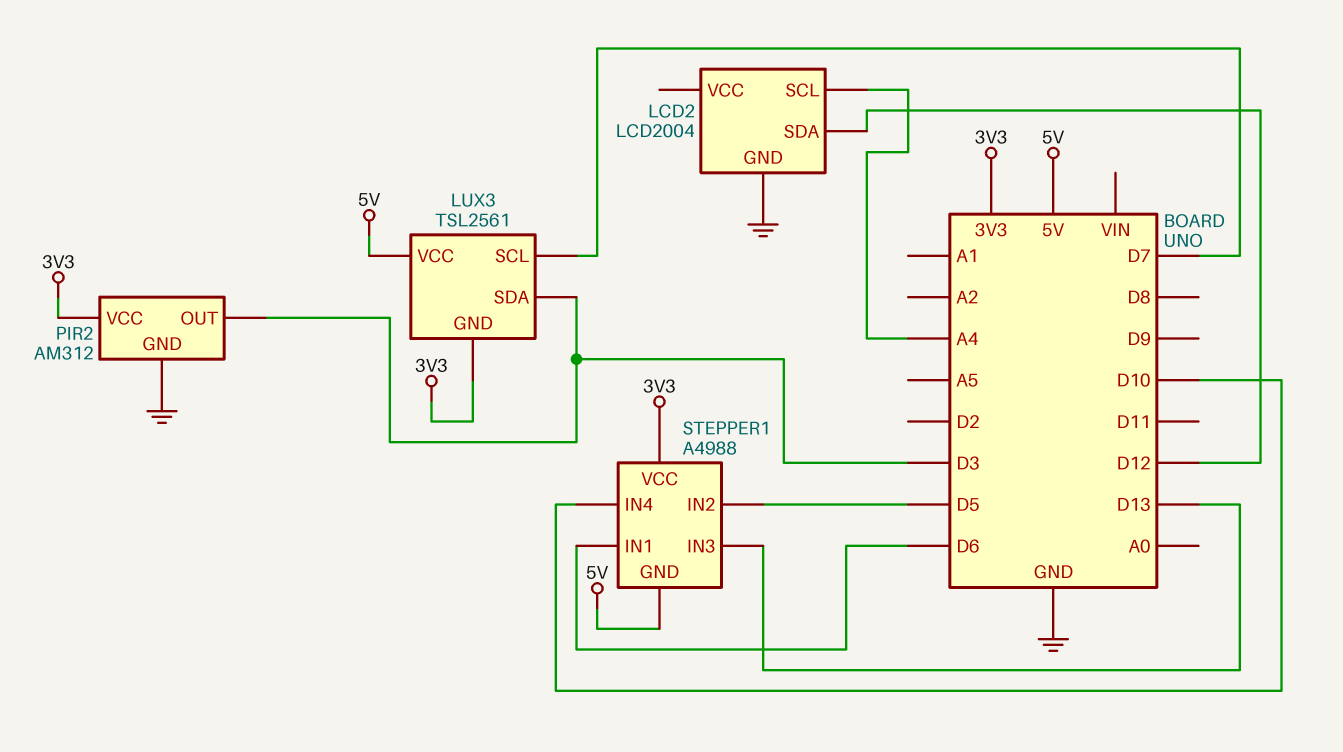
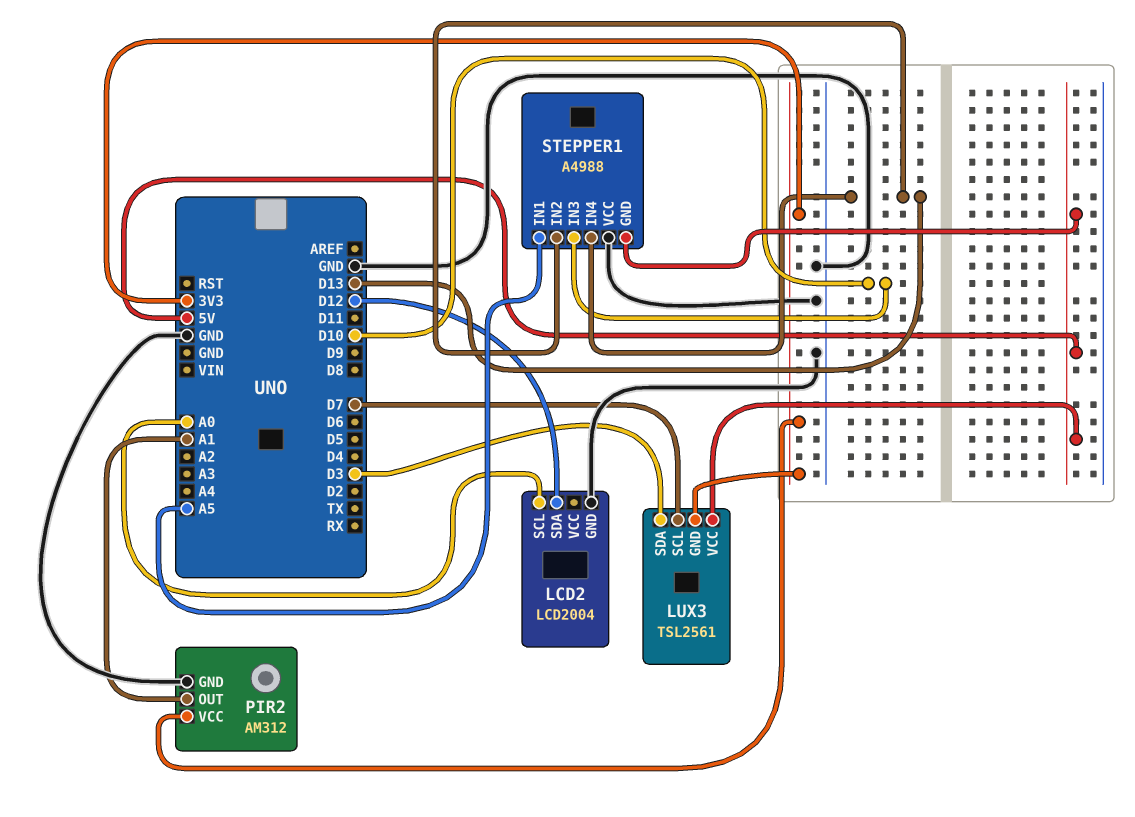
LCD2 pin SCL: A4 -> A0
PIR2 pin OUT: D3 -> A1
STEPPER1 pin IN1: D6 -> A5
STEPPER1 pin IN2: D5 -> D13
STEPPER1 pin IN3: D13 -> D10
STEPPER1 pin IN4: D10 -> D13
STEPPER1 pin VCC: 3V3 -> GND

